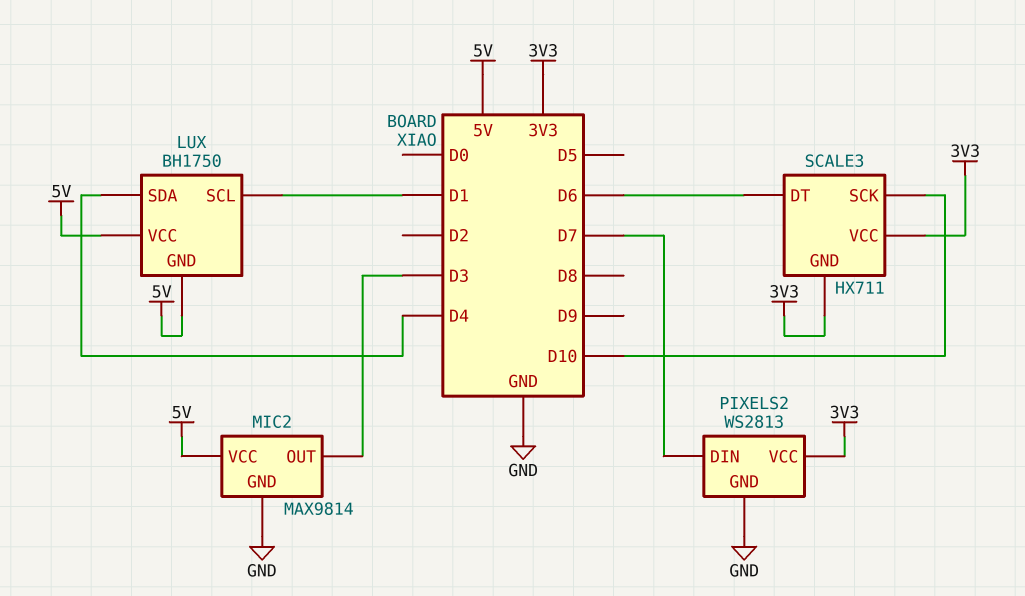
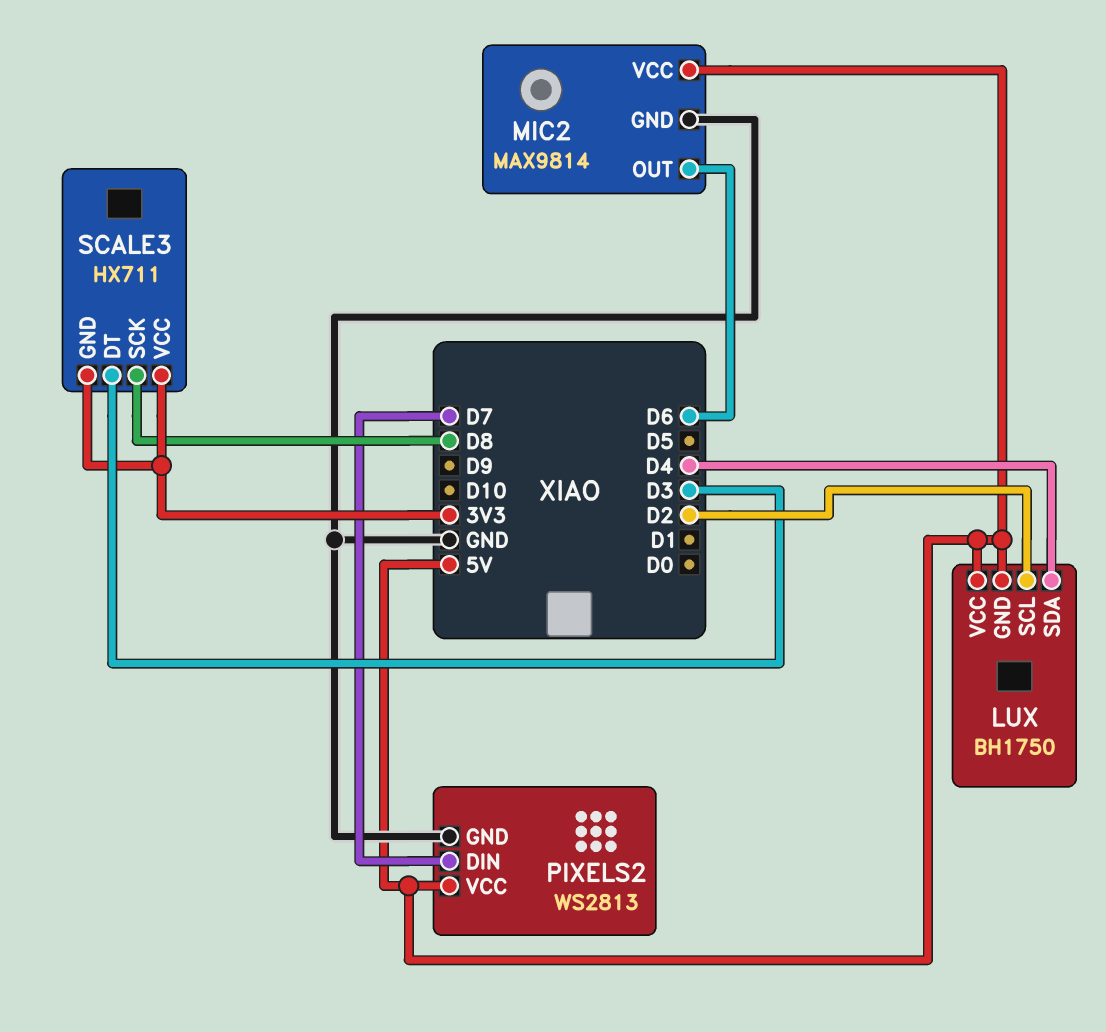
LUX pin SCL: D1 -> D2
MIC2 pin OUT: D3 -> D6
PIXELS2 pin VCC: 3V3 -> 5V
SCALE3 pin DT: D6 -> D3
SCALE3 pin SCK: D10 -> D8

